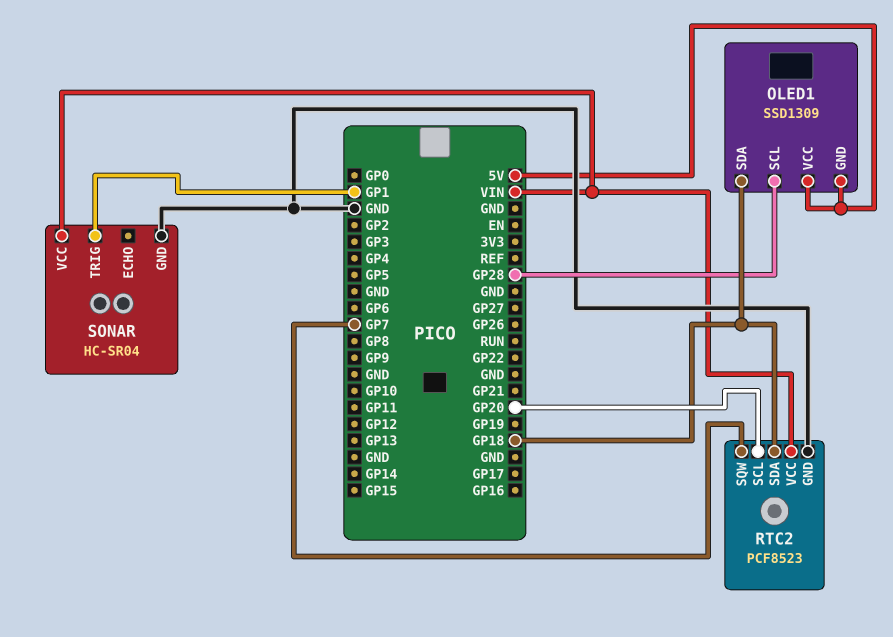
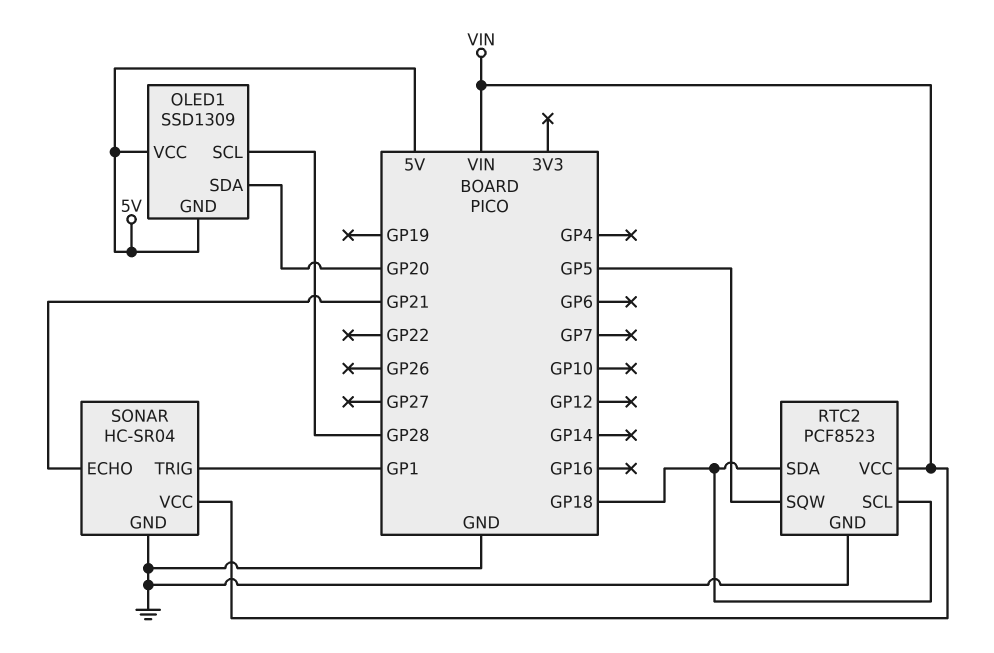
OLED1 pin SDA: GP18 -> GP20
RTC2 pin SCL: GP20 -> GP18
RTC2 pin SQW: GP7 -> GP5
SONAR pin ECHO: none -> GP21

